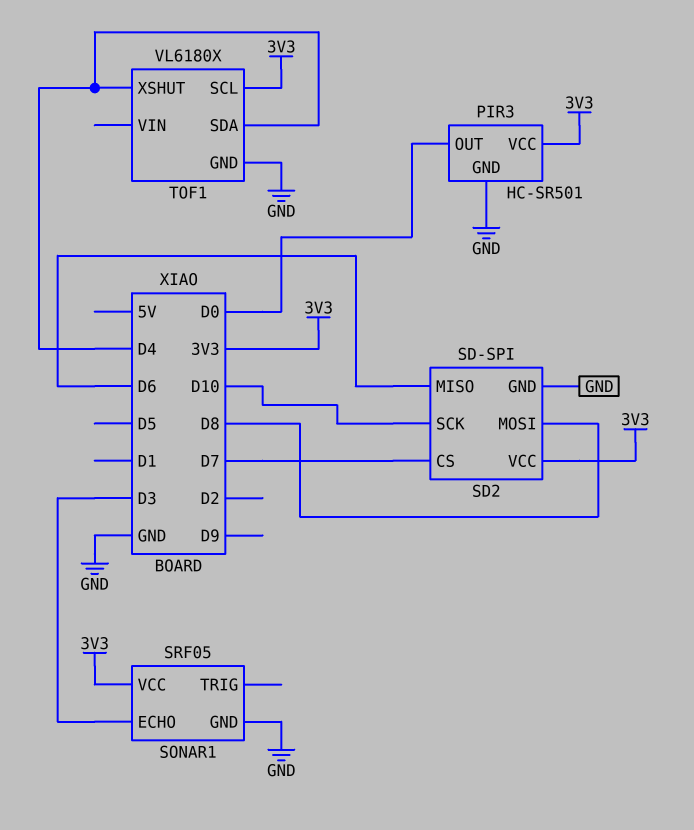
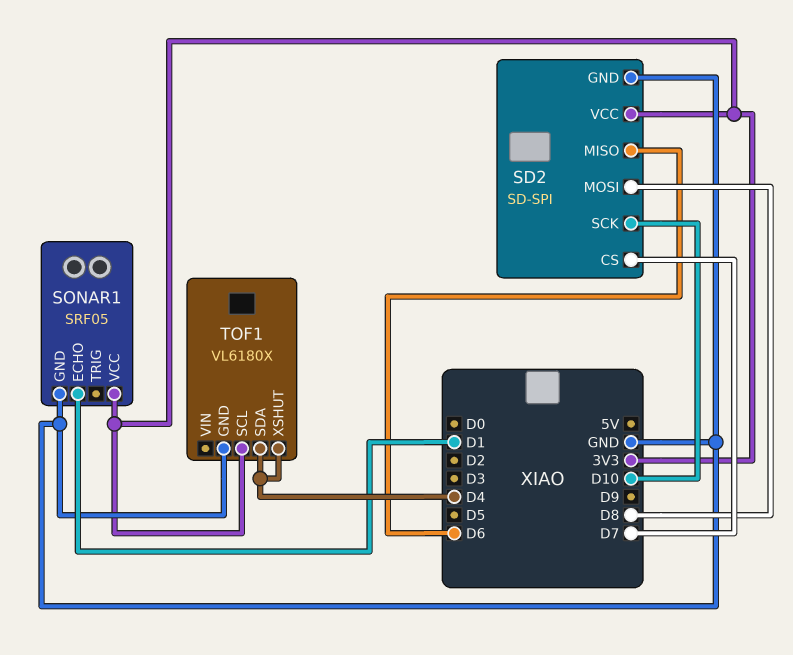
PIR3: HC-SR501 -> none
PIR3 pin GND: GND -> none
PIR3 pin OUT: D0 -> none
PIR3 pin VCC: 3V3 -> none
SONAR1 pin ECHO: D3 -> D1

